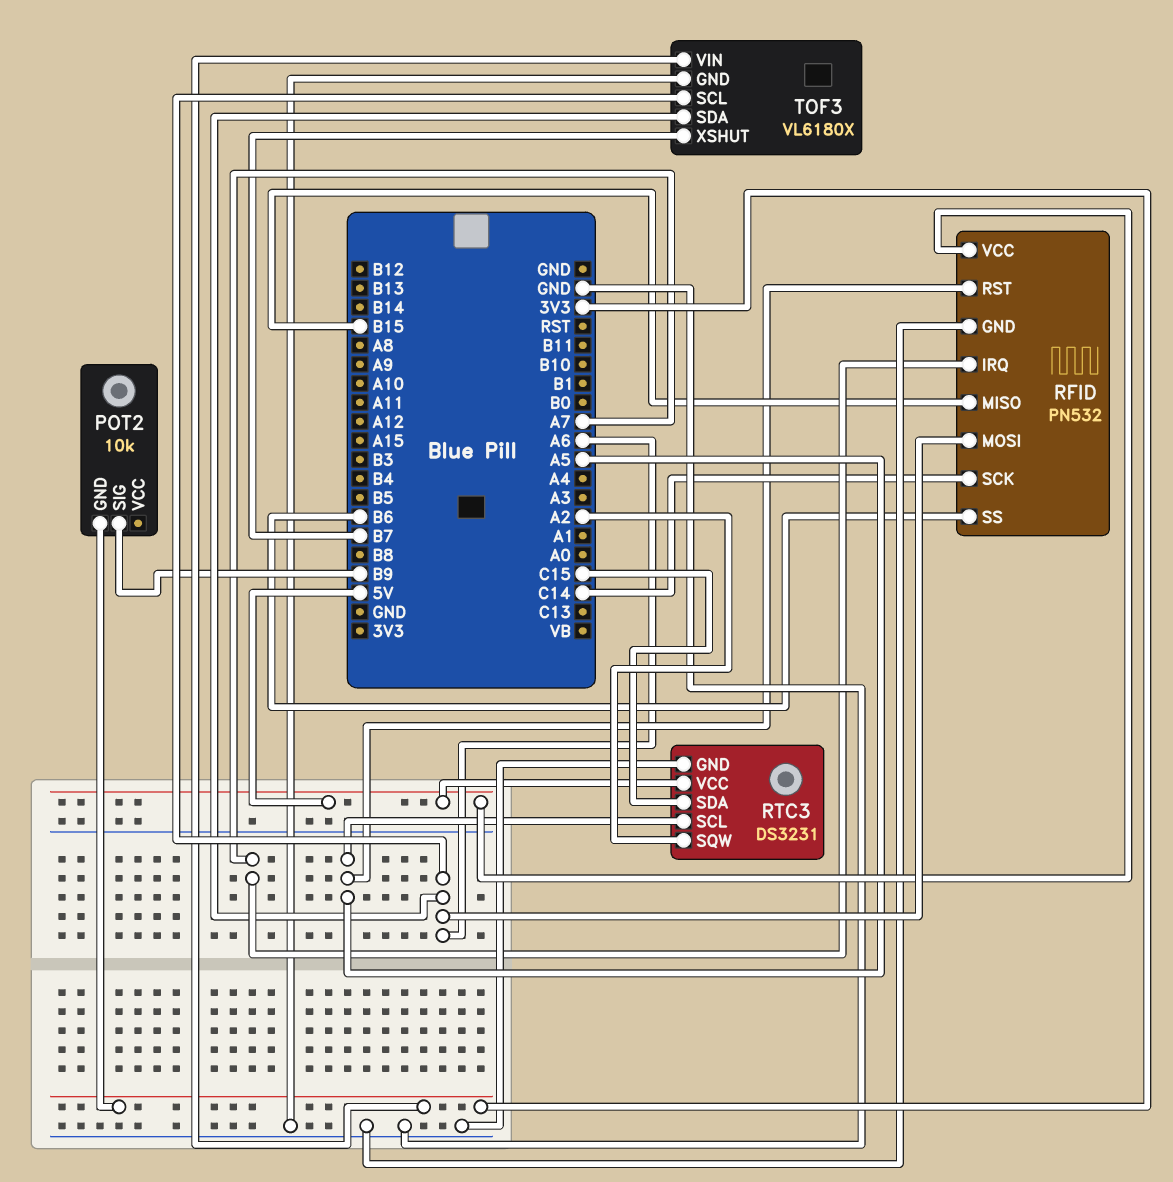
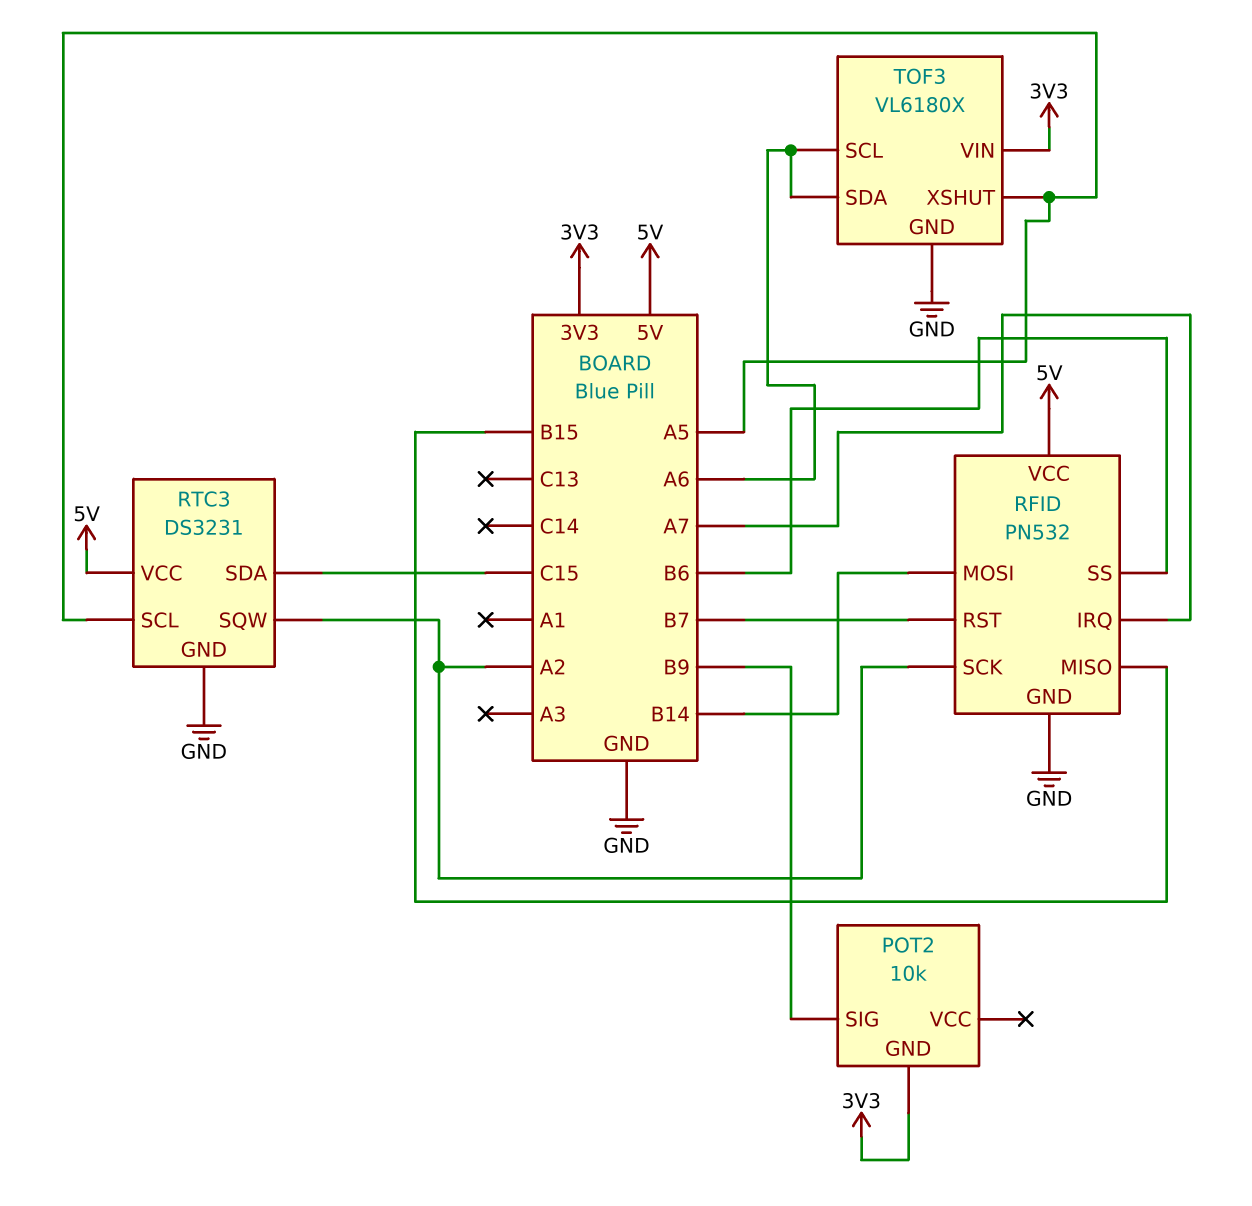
RFID pin MOSI: A6 -> B14
RFID pin RST: A5 -> B7
RFID pin SCK: C14 -> A2
TOF3 pin XSHUT: B7 -> A5

